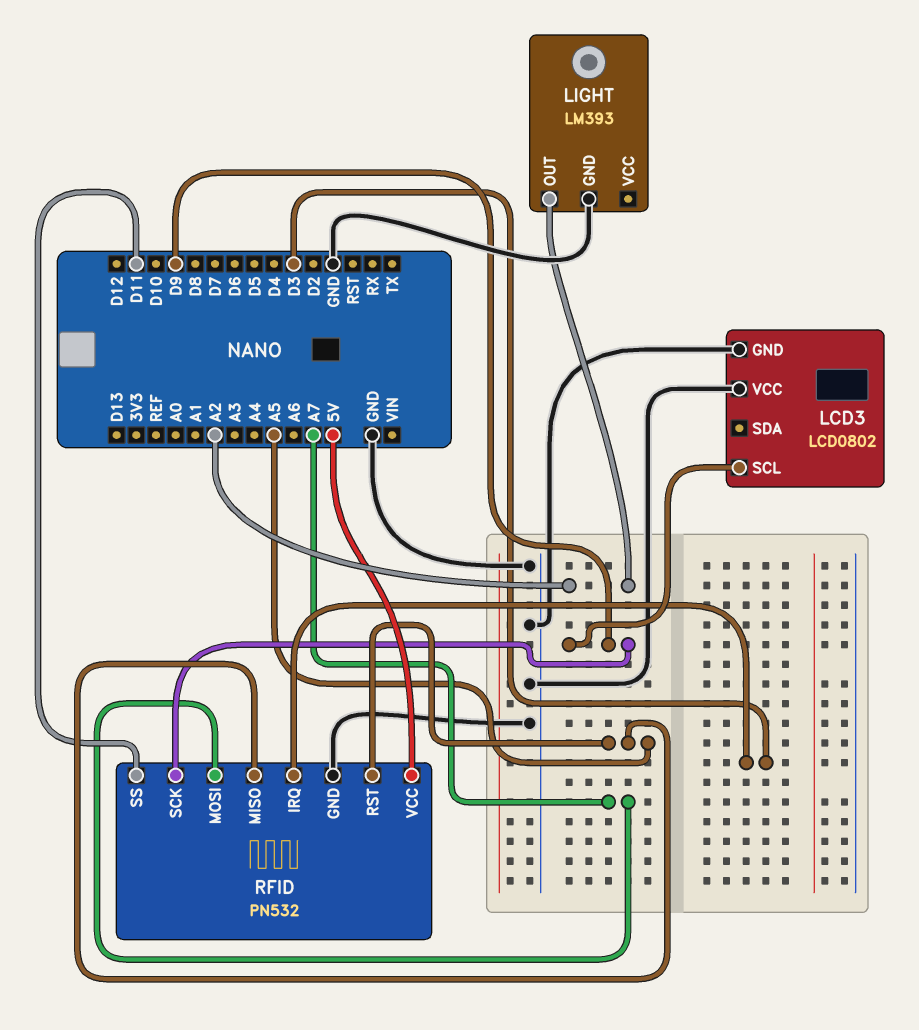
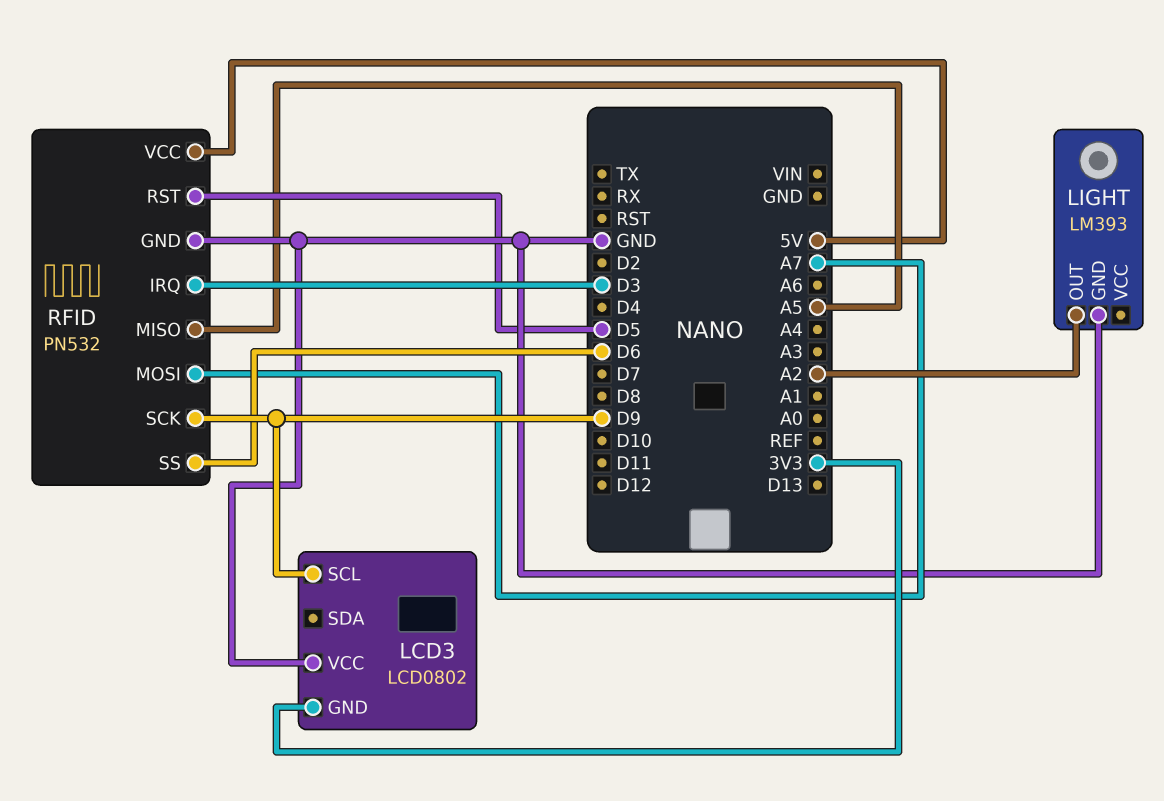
LCD3 pin GND: GND -> 3V3
RFID pin RST: A5 -> D5
RFID pin SS: D11 -> D6

